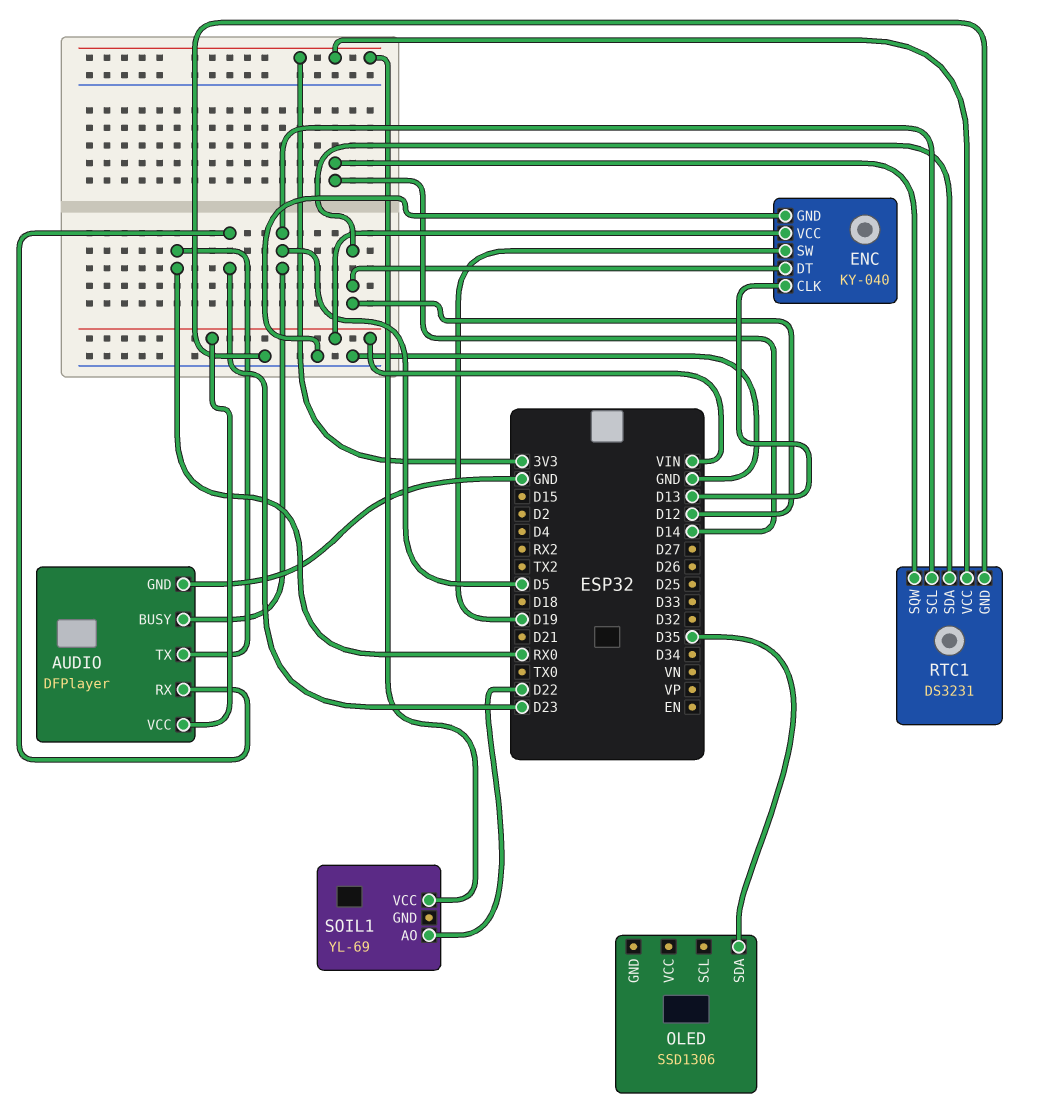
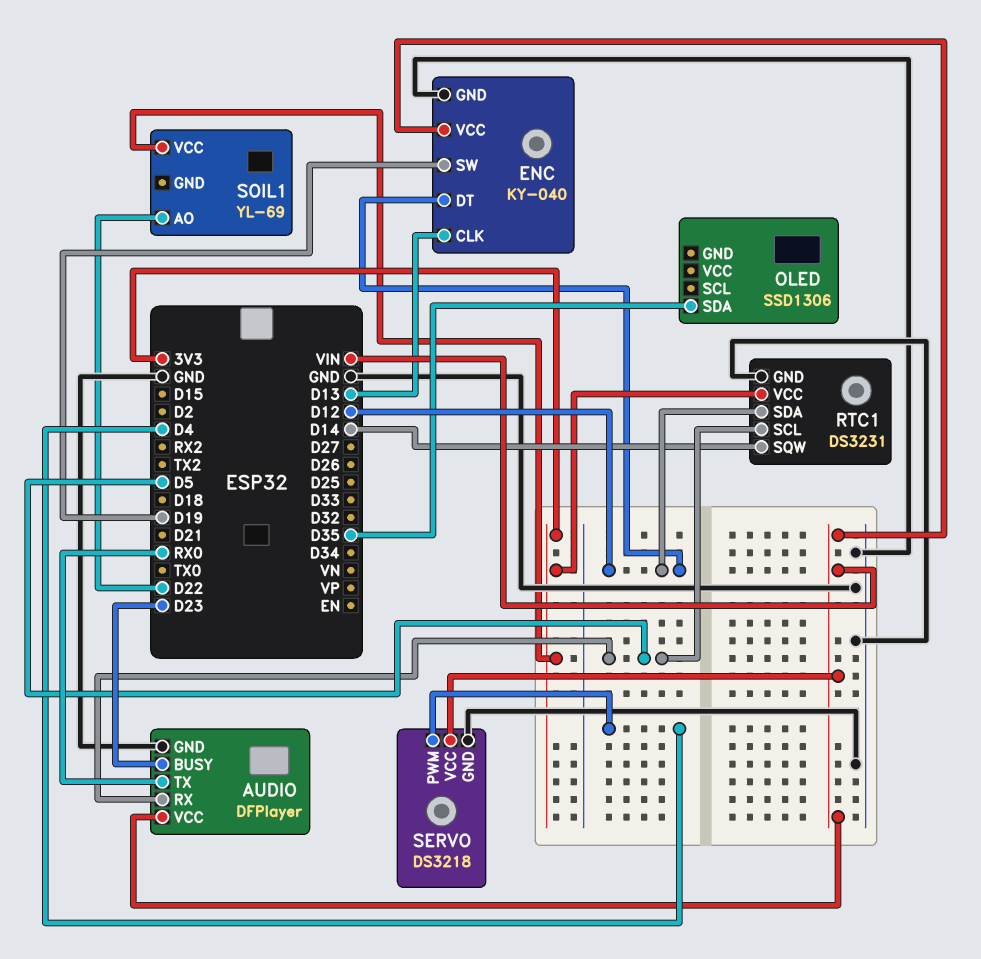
AUDIO pin BUSY: D5 -> D23
AUDIO pin RX: D23 -> D5
SERVO: none -> DS3218
SERVO pin GND: none -> GND
SERVO pin PWM: none -> D4
SERVO pin VCC: none -> VIN

